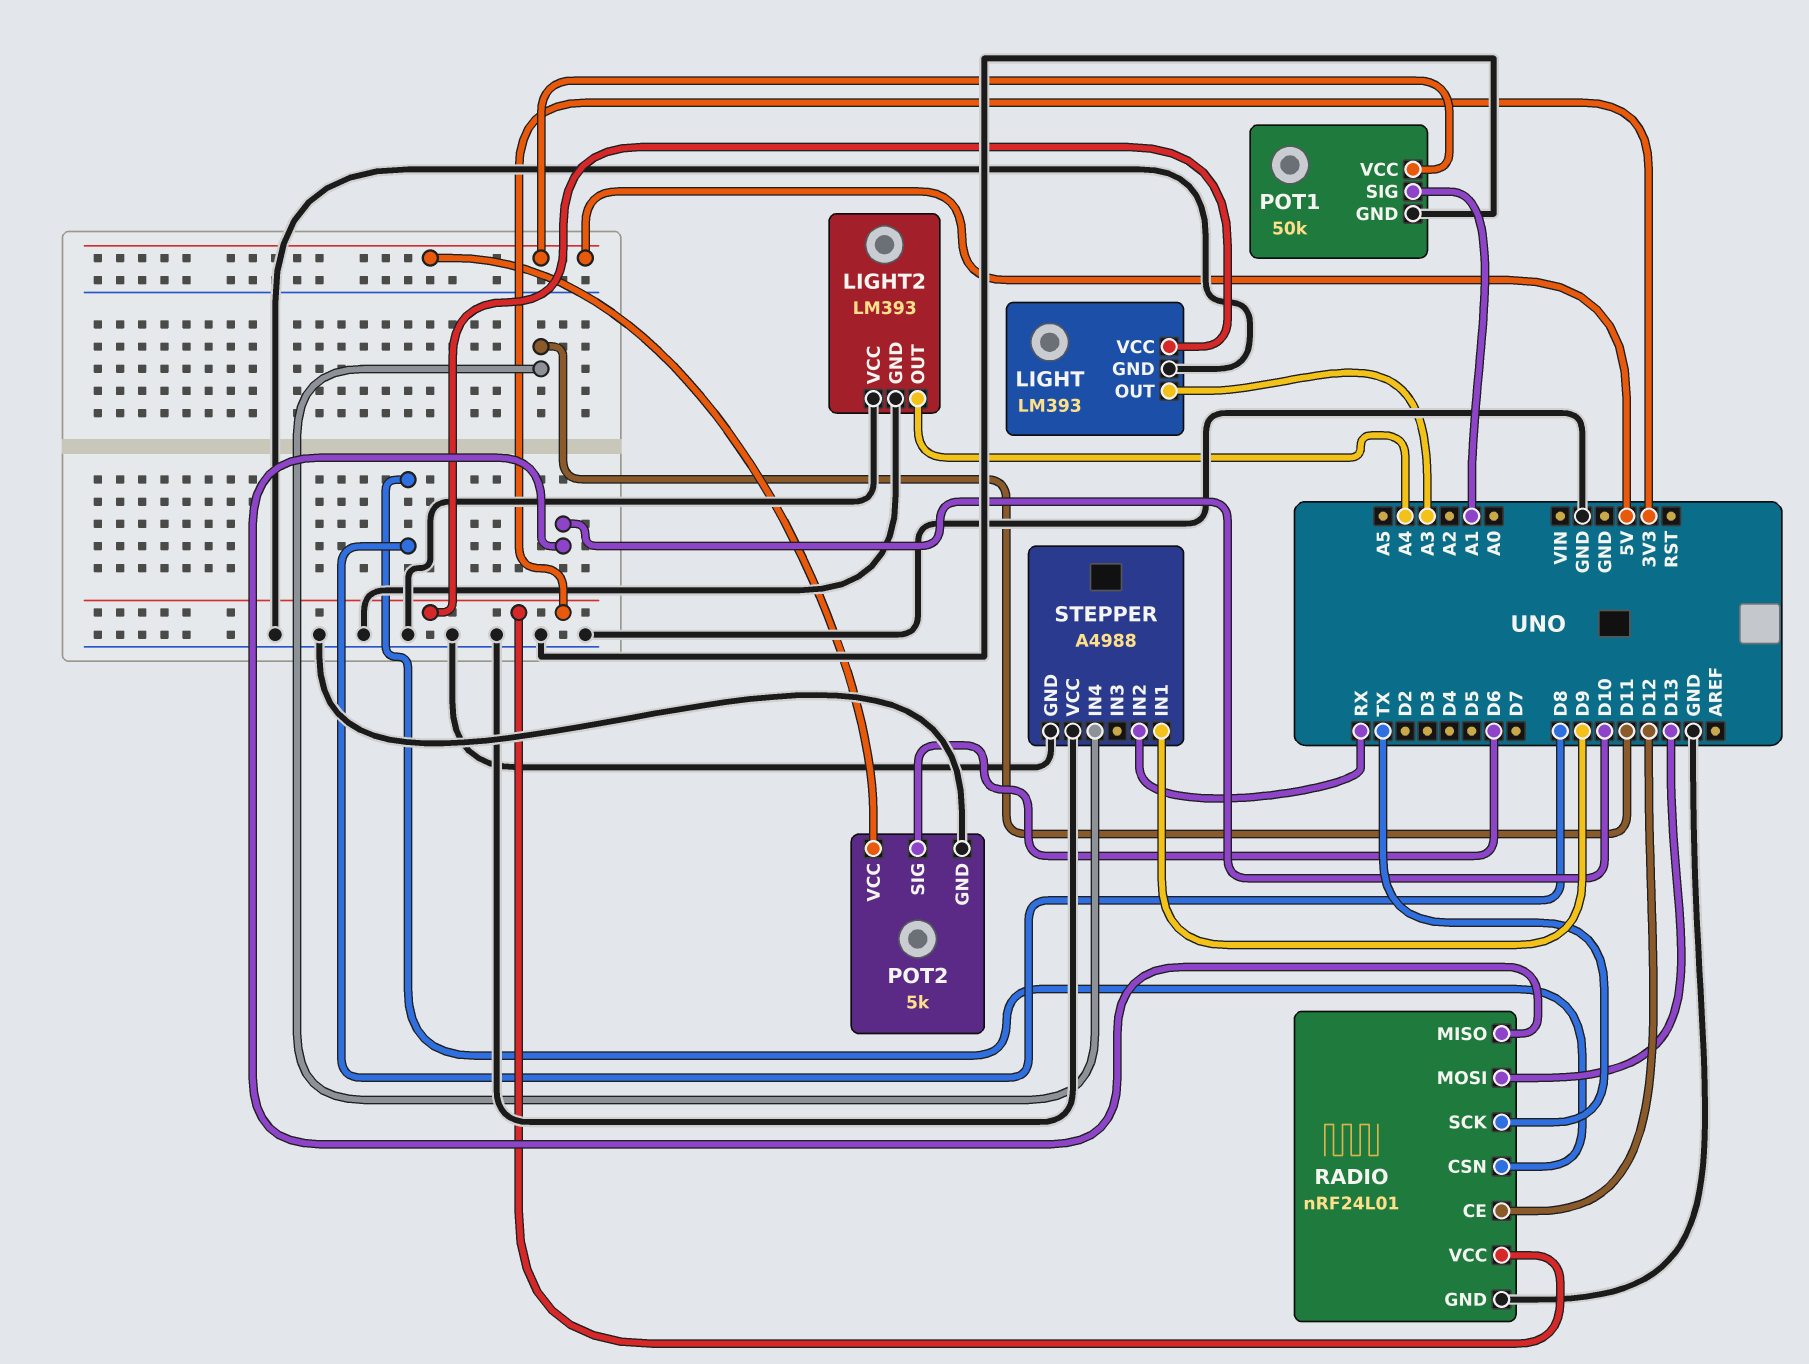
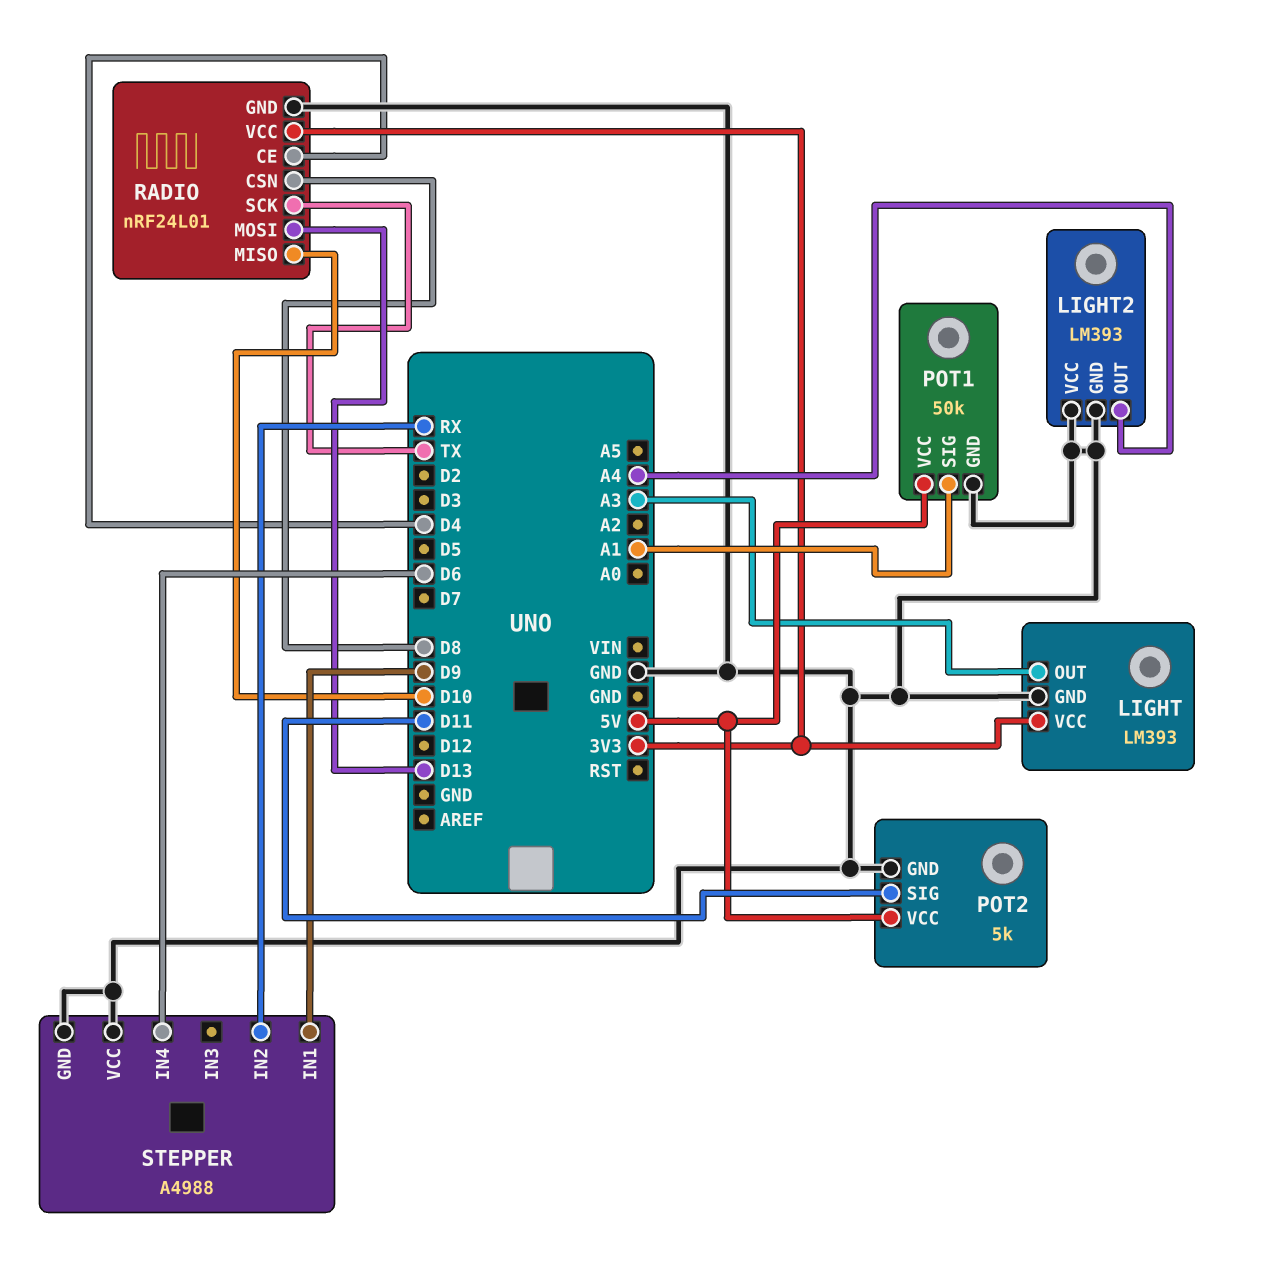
POT2 pin SIG: D6 -> D11
RADIO pin CE: D12 -> D4
STEPPER pin IN4: D11 -> D6

